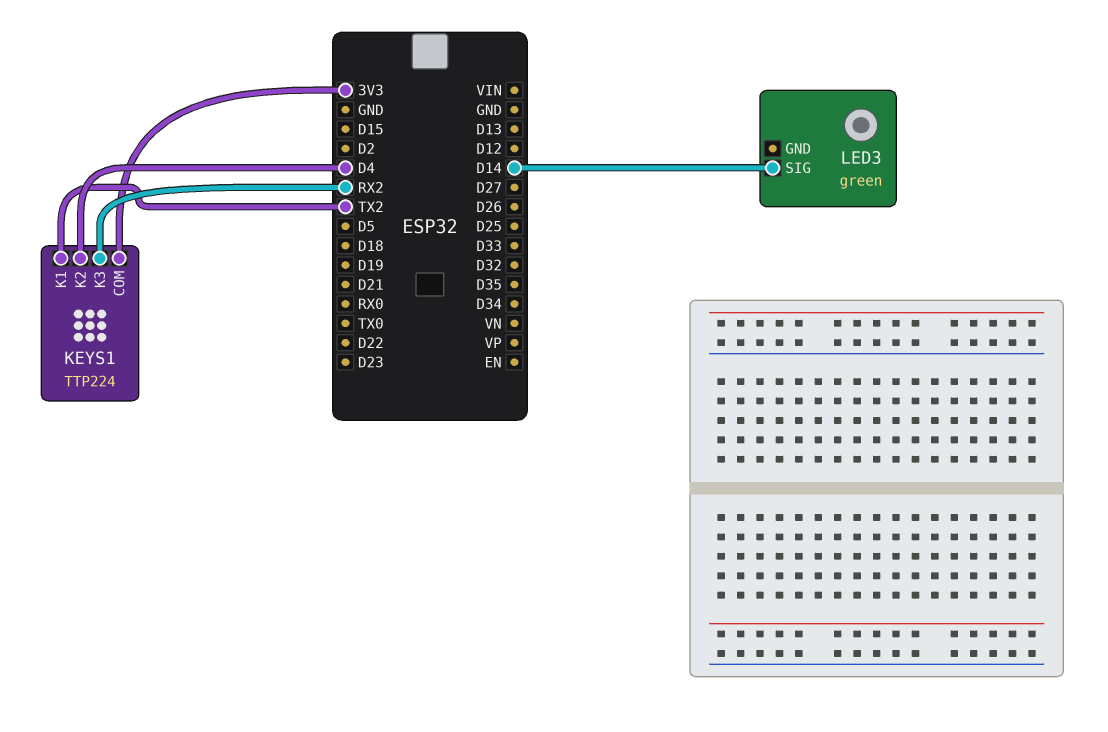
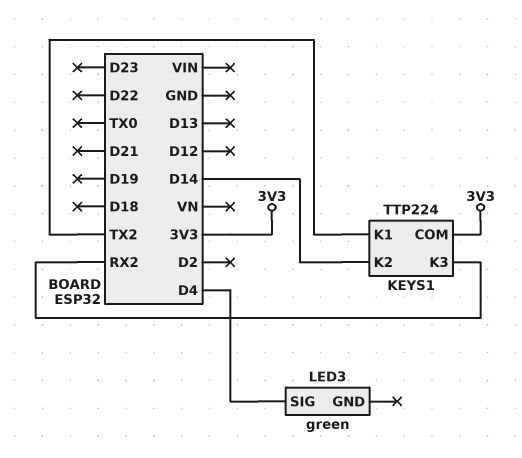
KEYS1 pin K2: D4 -> D14
LED3 pin SIG: D14 -> D4

